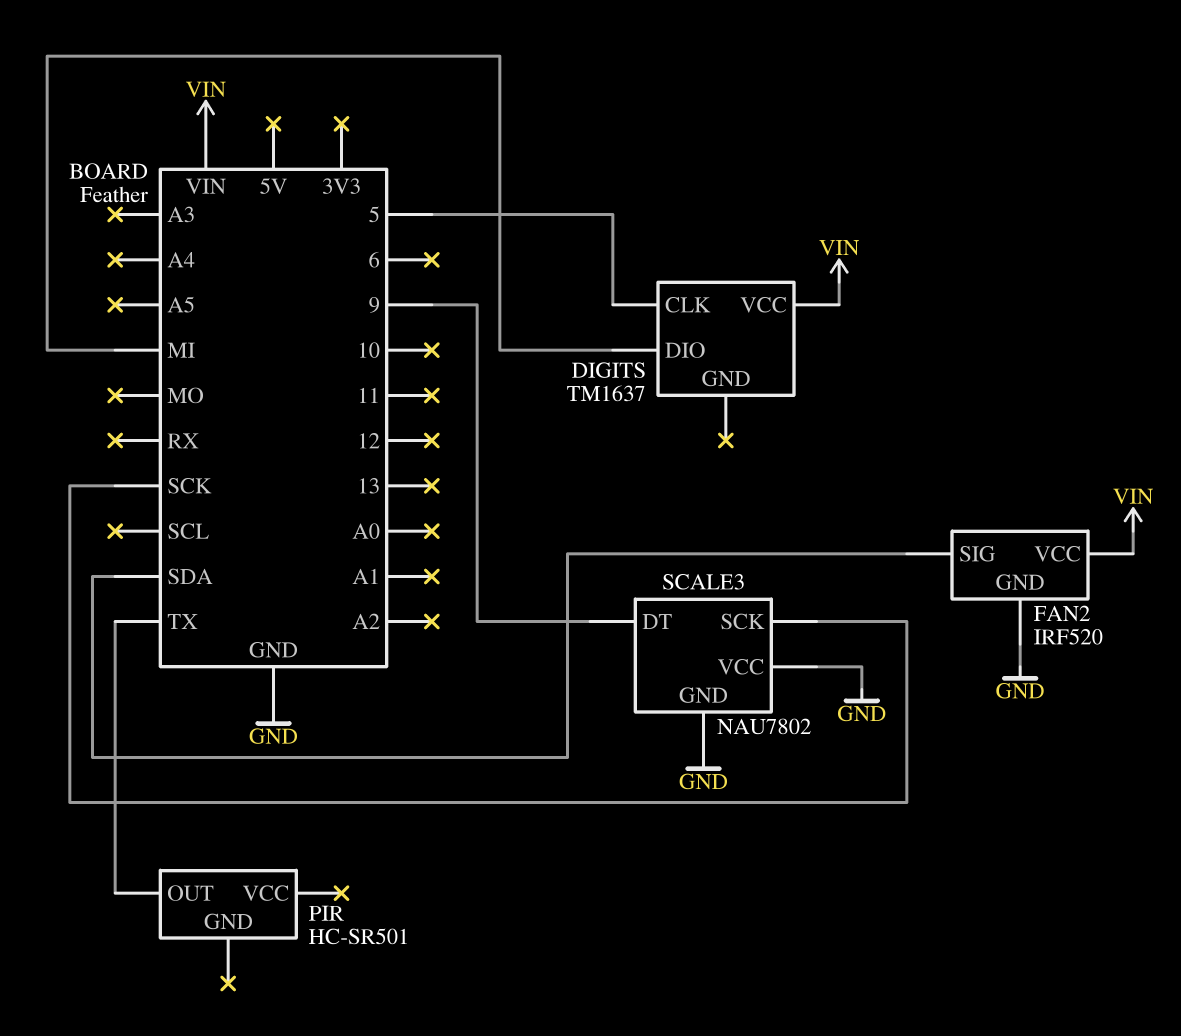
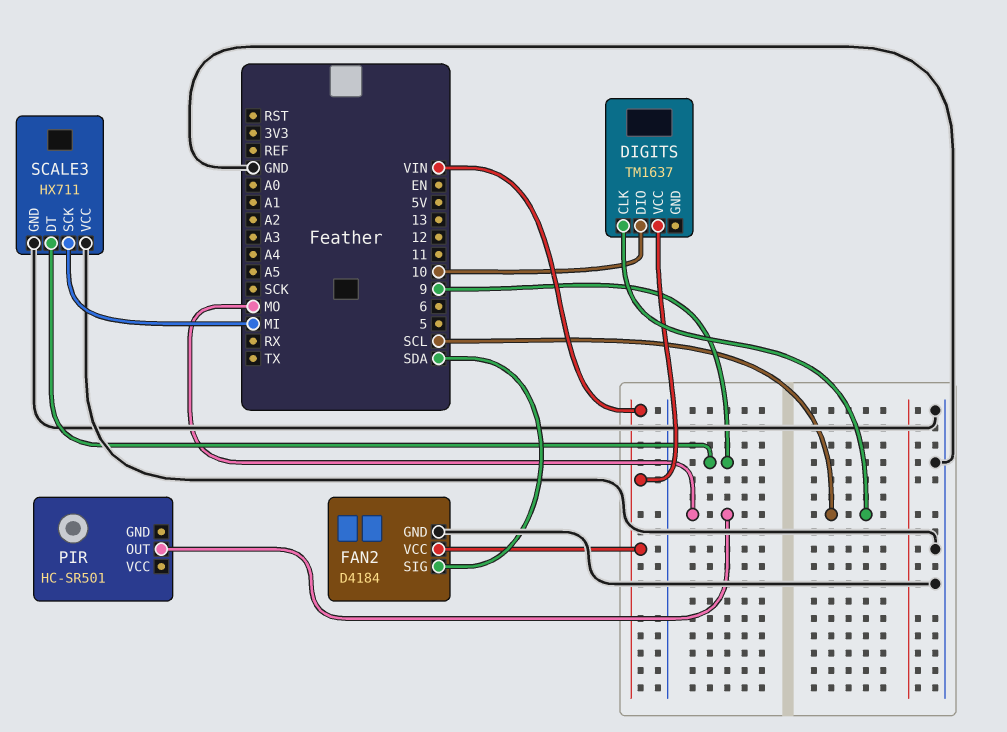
DIGITS pin CLK: 5 -> SCL
DIGITS pin DIO: MI -> 10
FAN2: IRF520 -> D4184
PIR pin OUT: TX -> MO
SCALE3: NAU7802 -> HX711
SCALE3 pin SCK: SCK -> MI

